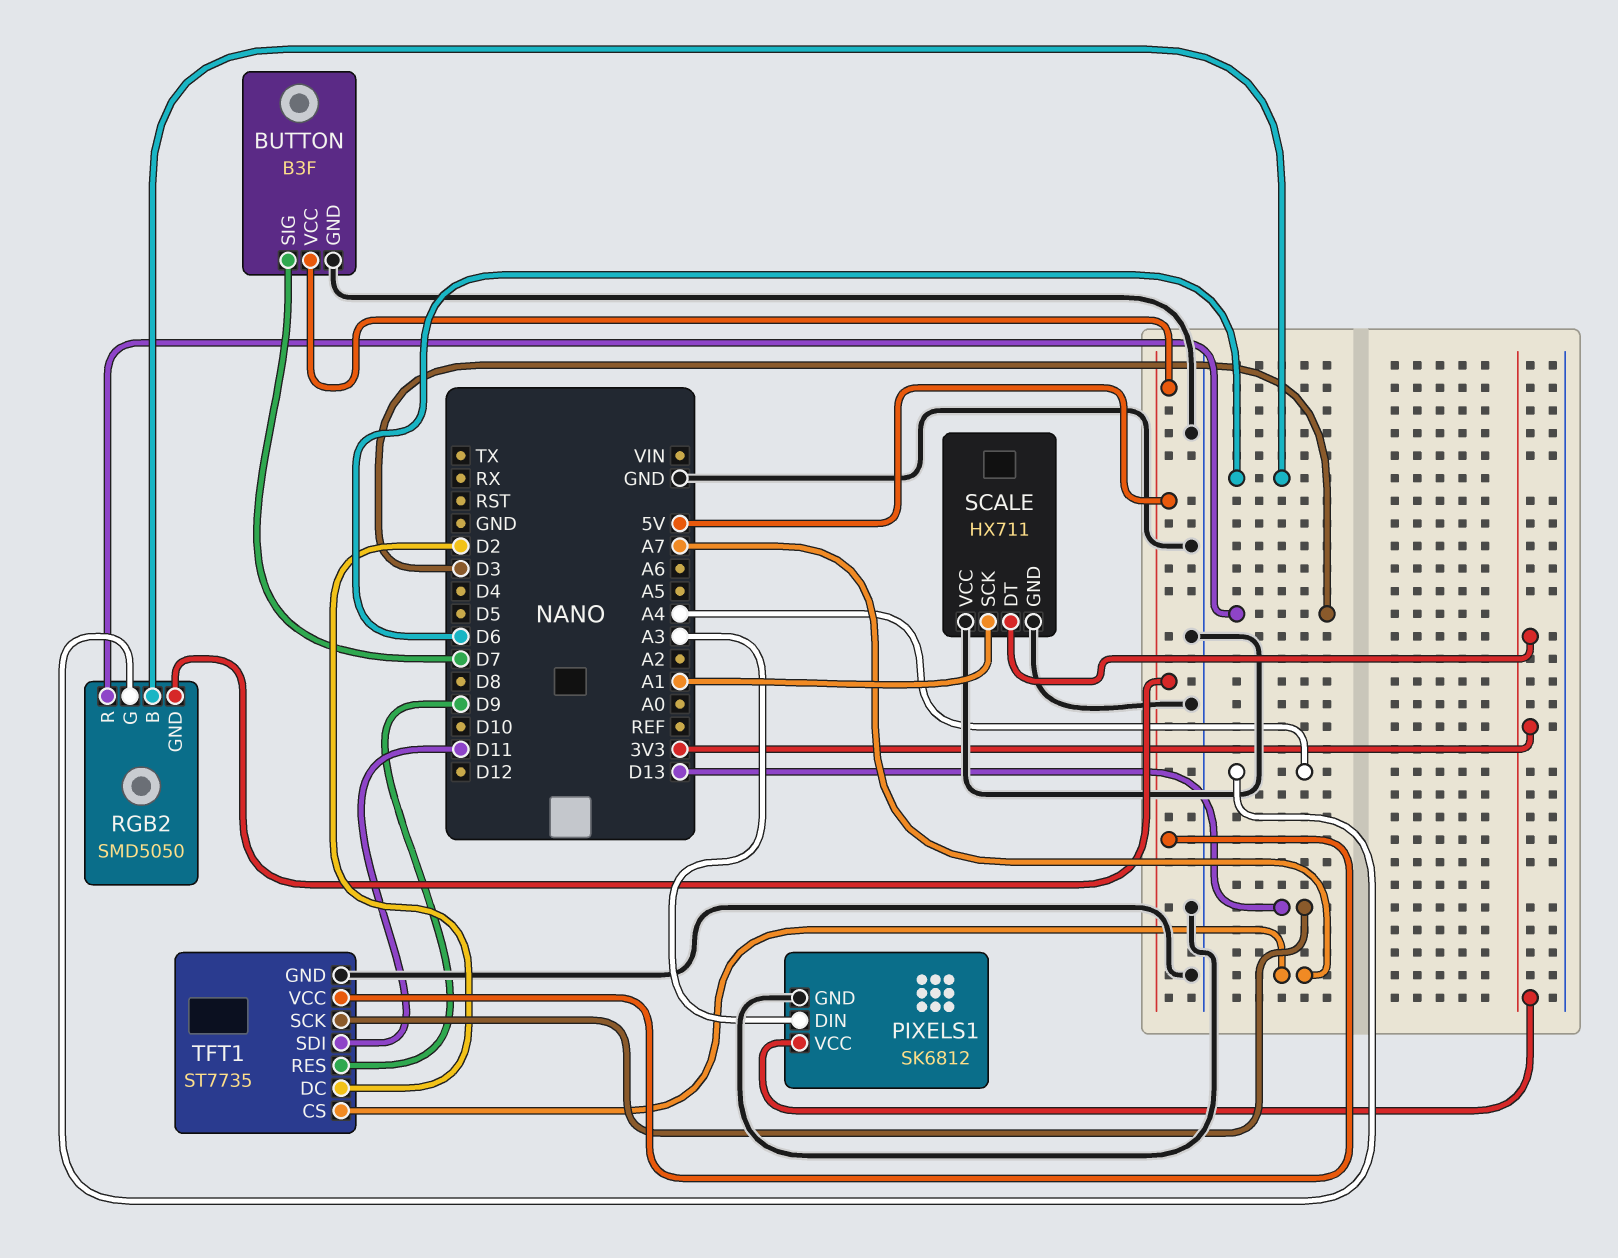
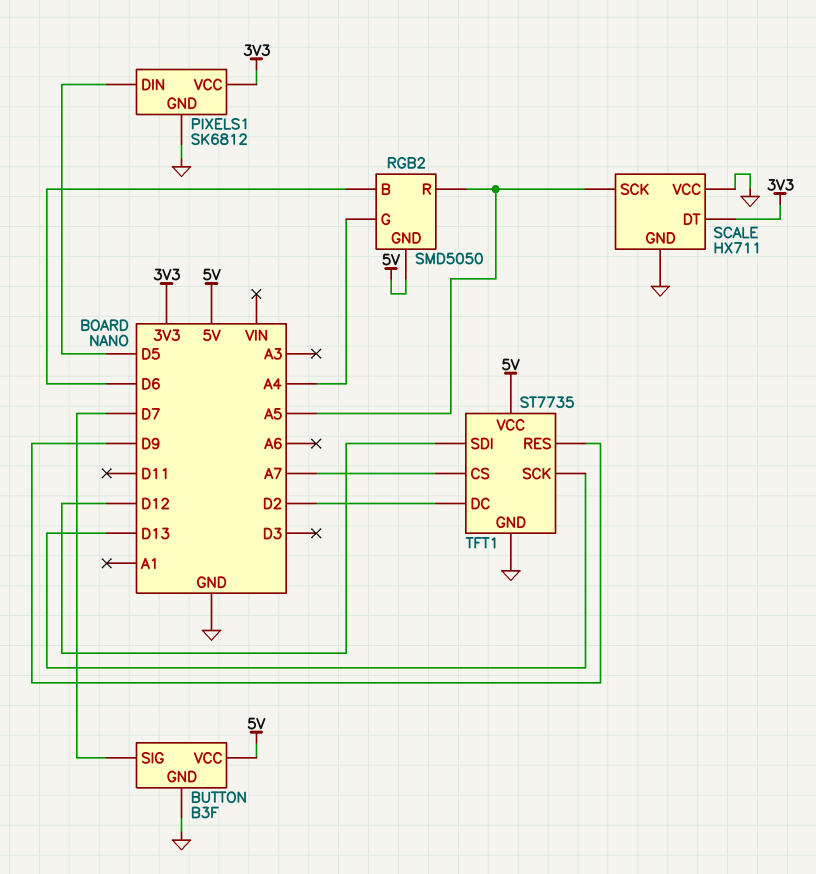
PIXELS1 pin DIN: A3 -> D5
RGB2 pin R: D3 -> A5
SCALE pin SCK: A1 -> A5
TFT1 pin SDI: D11 -> D12

